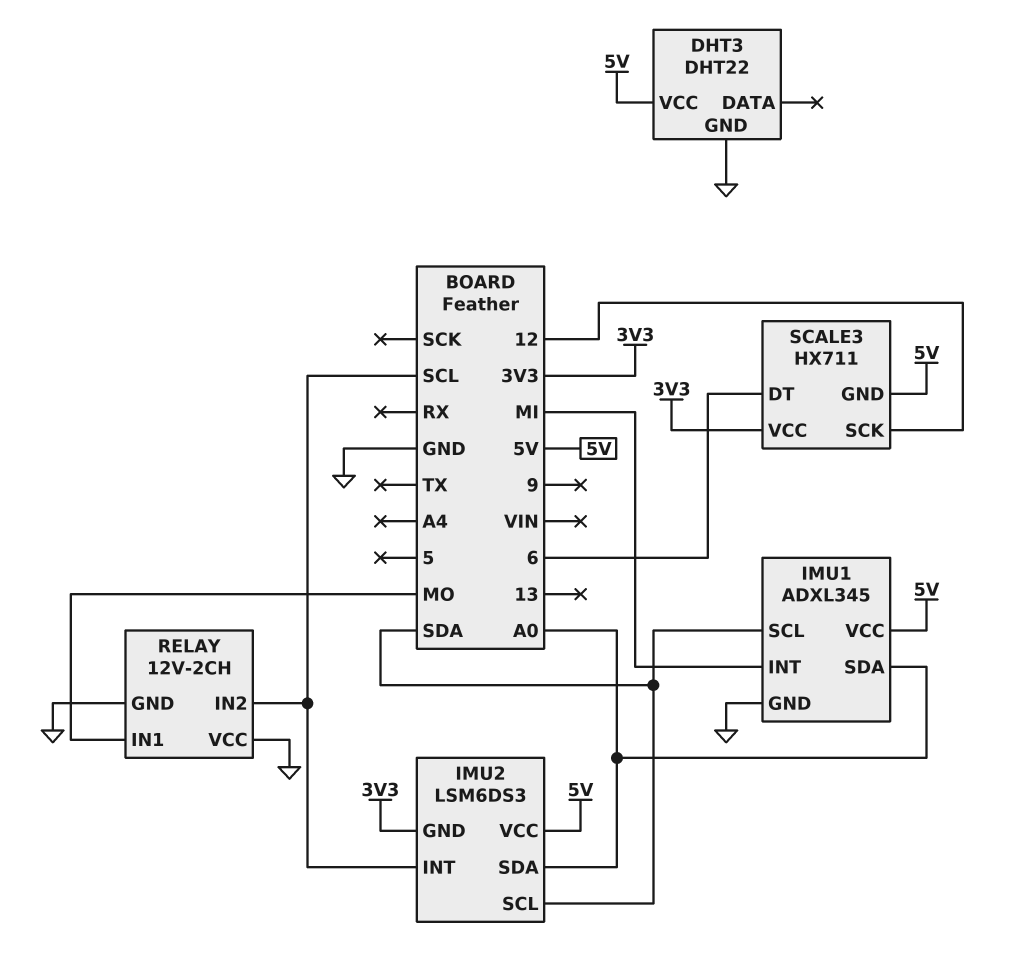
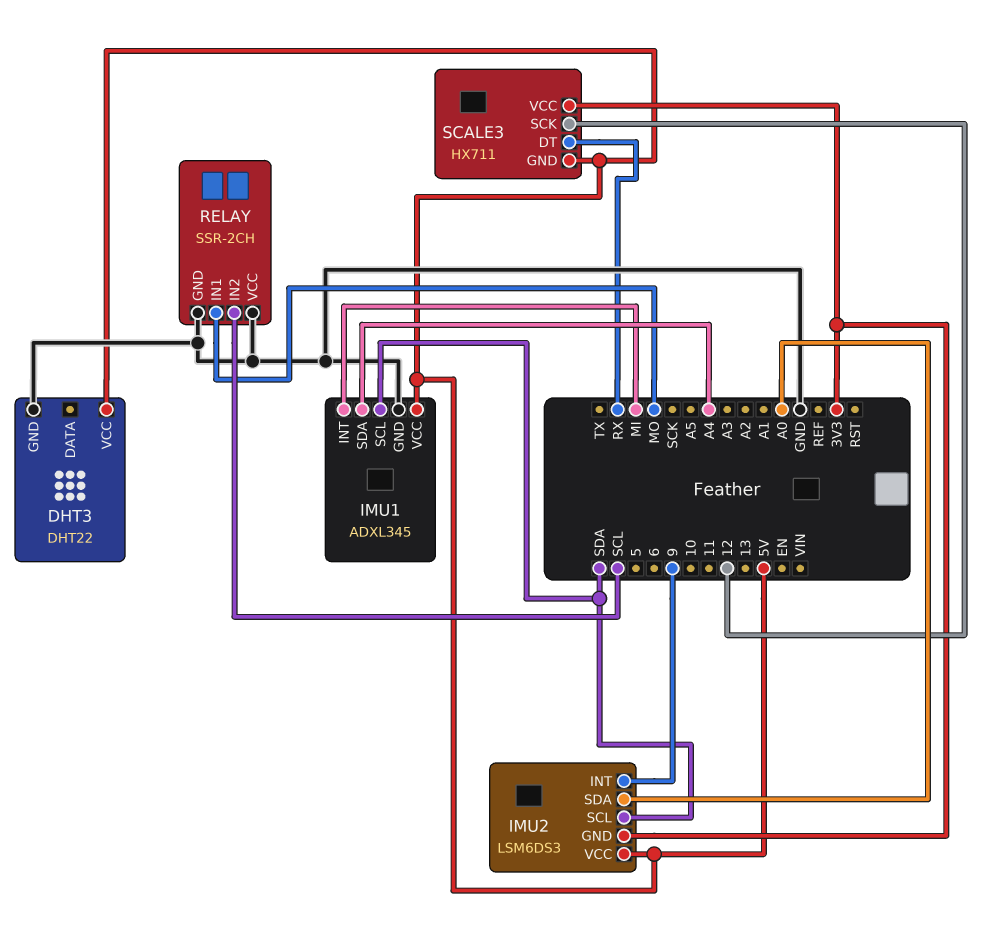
IMU1 pin SDA: A0 -> A4
IMU2 pin INT: SCL -> 9
RELAY: 12V-2CH -> SSR-2CH
SCALE3 pin DT: 6 -> RX

